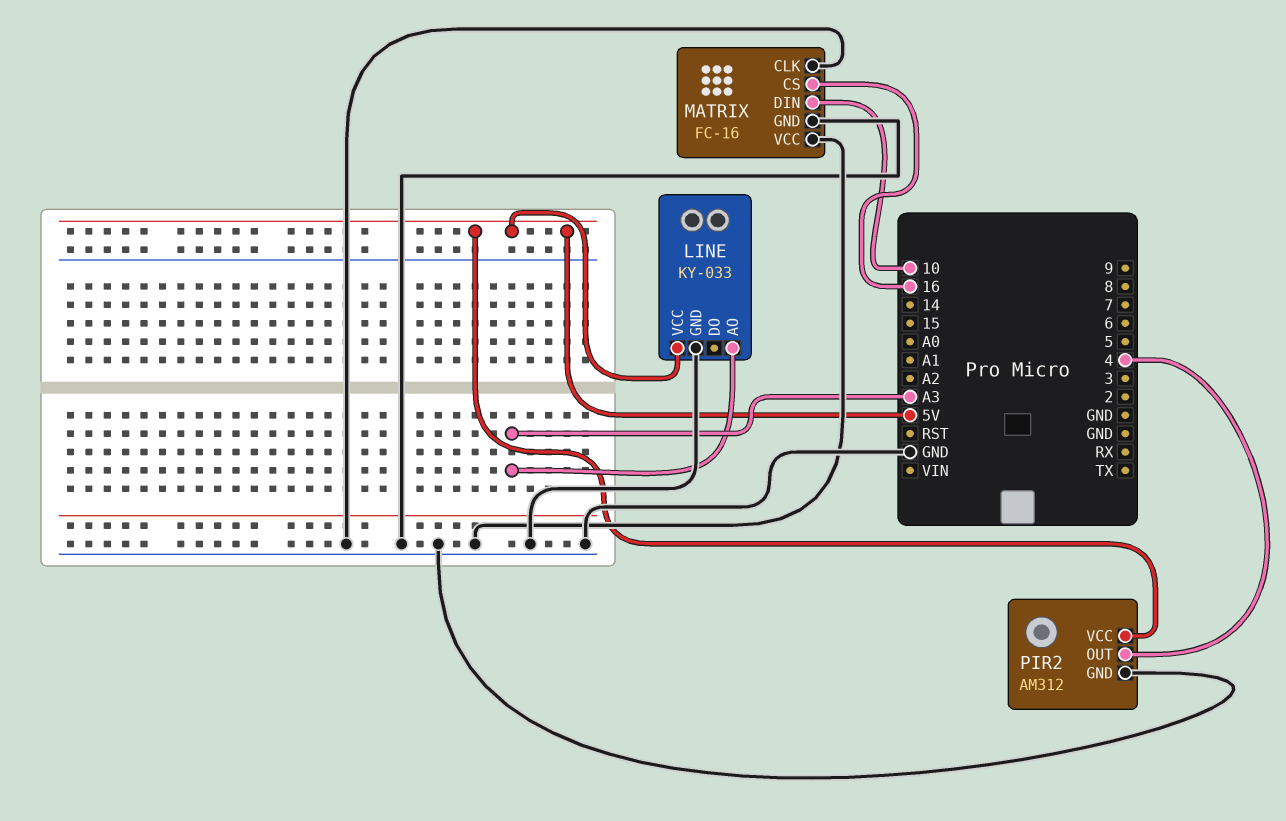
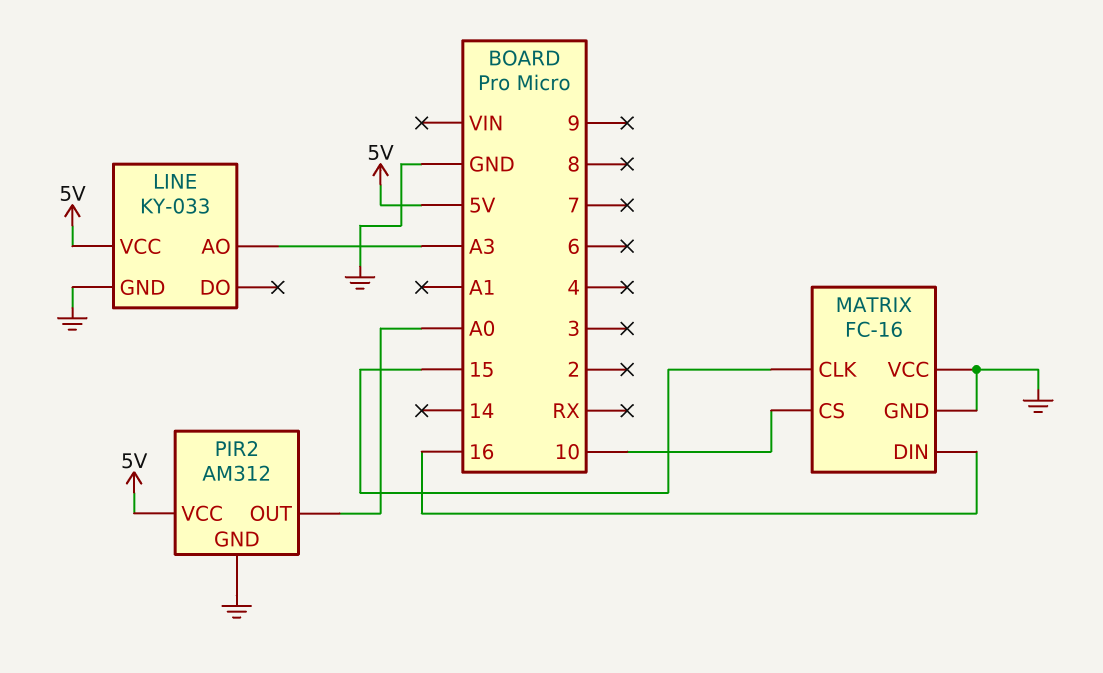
MATRIX pin CLK: GND -> 15
MATRIX pin CS: 16 -> 10
MATRIX pin DIN: 10 -> 16
PIR2 pin OUT: 4 -> A0

